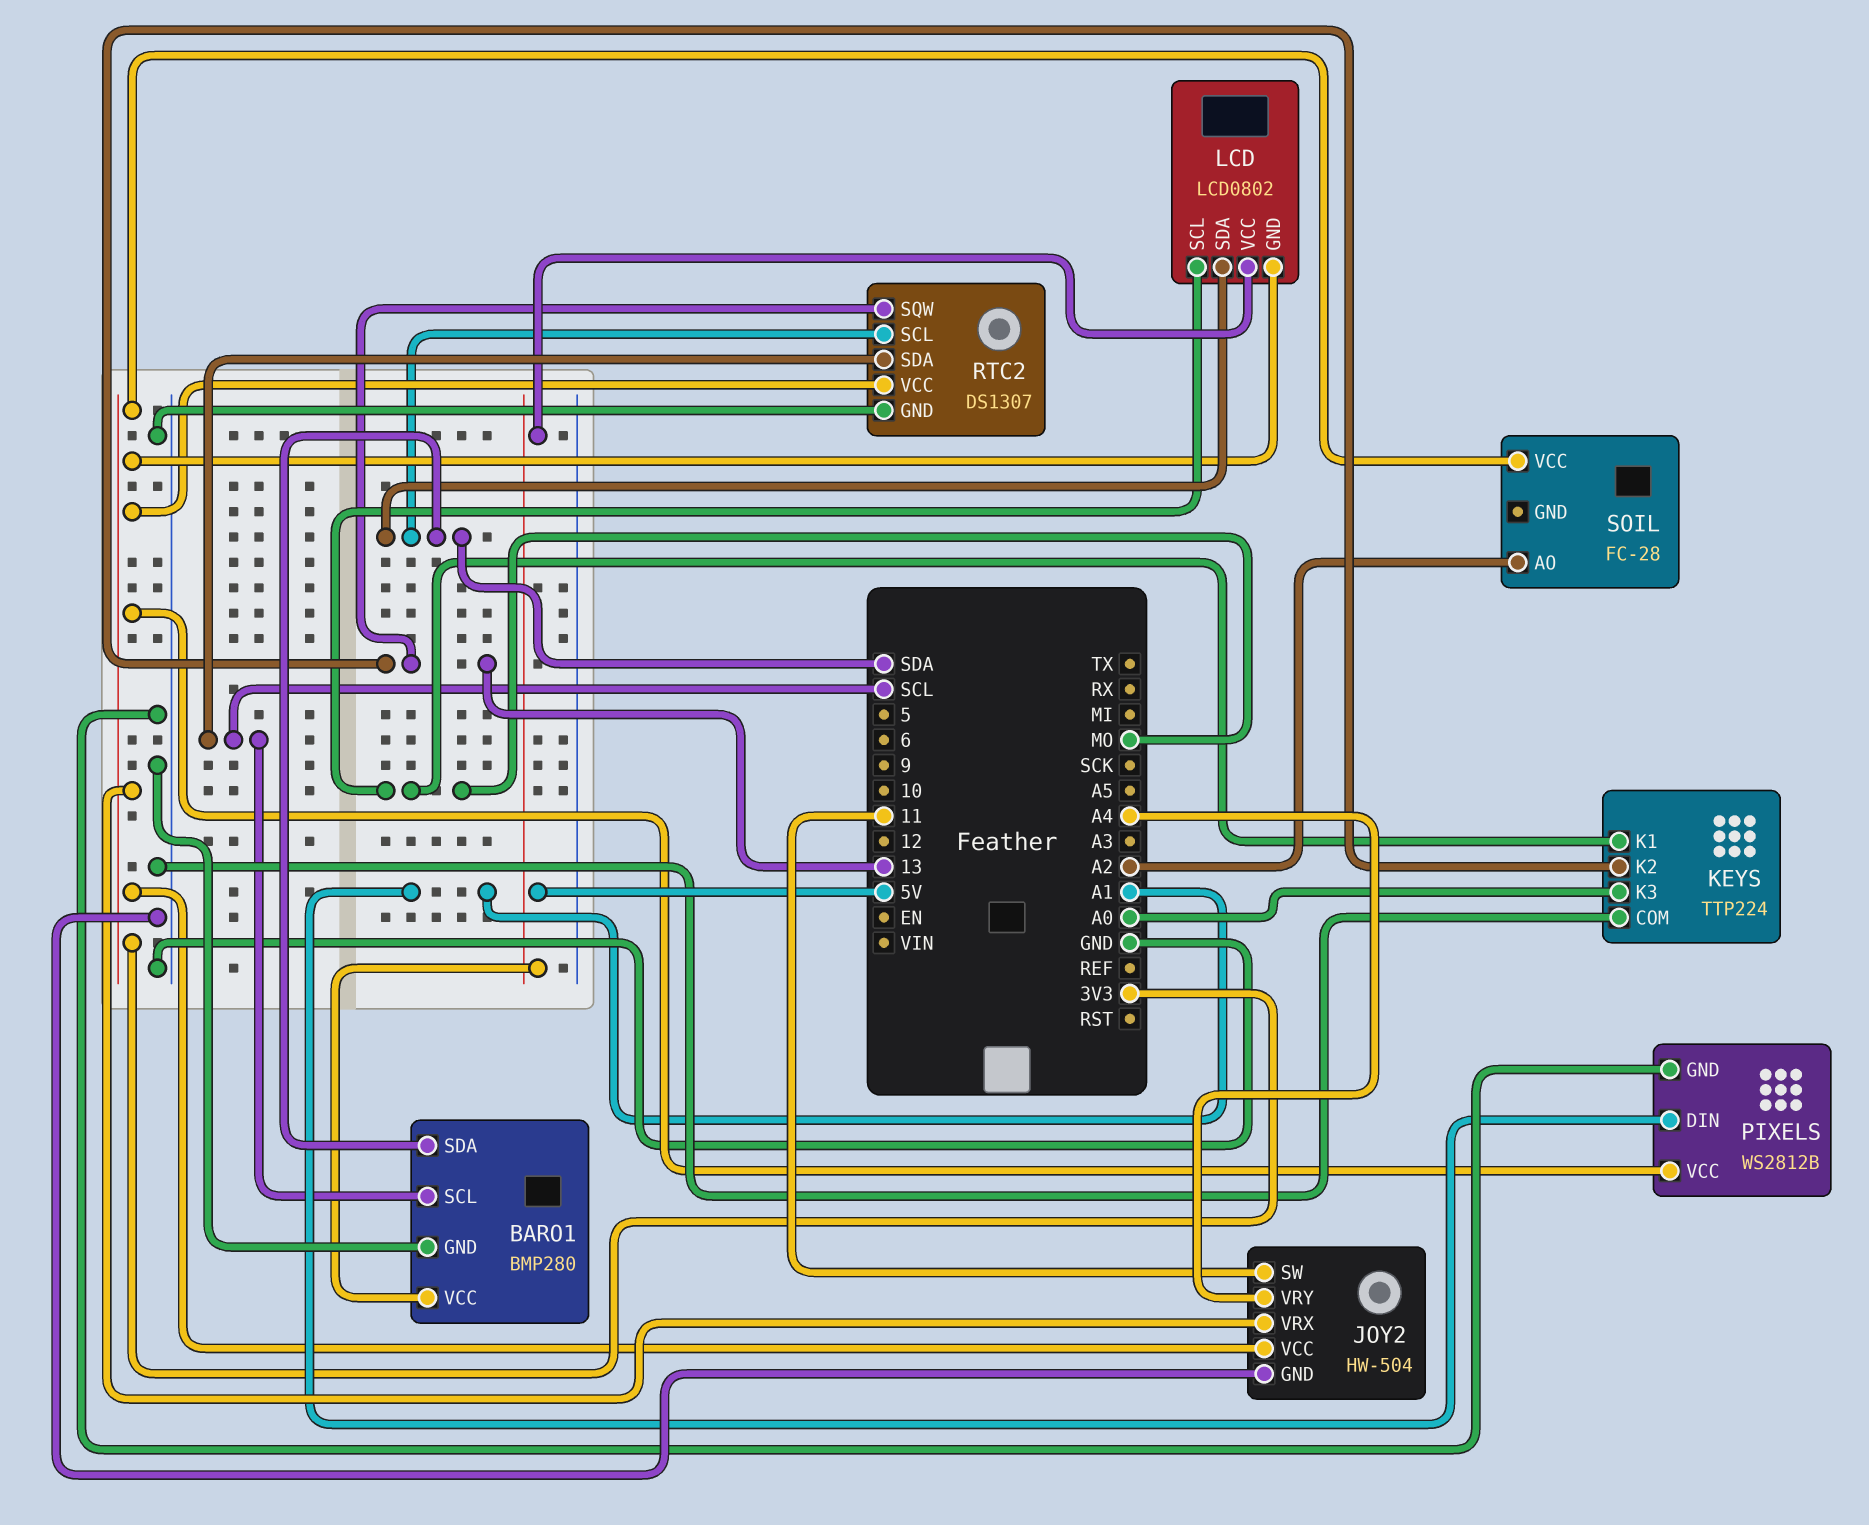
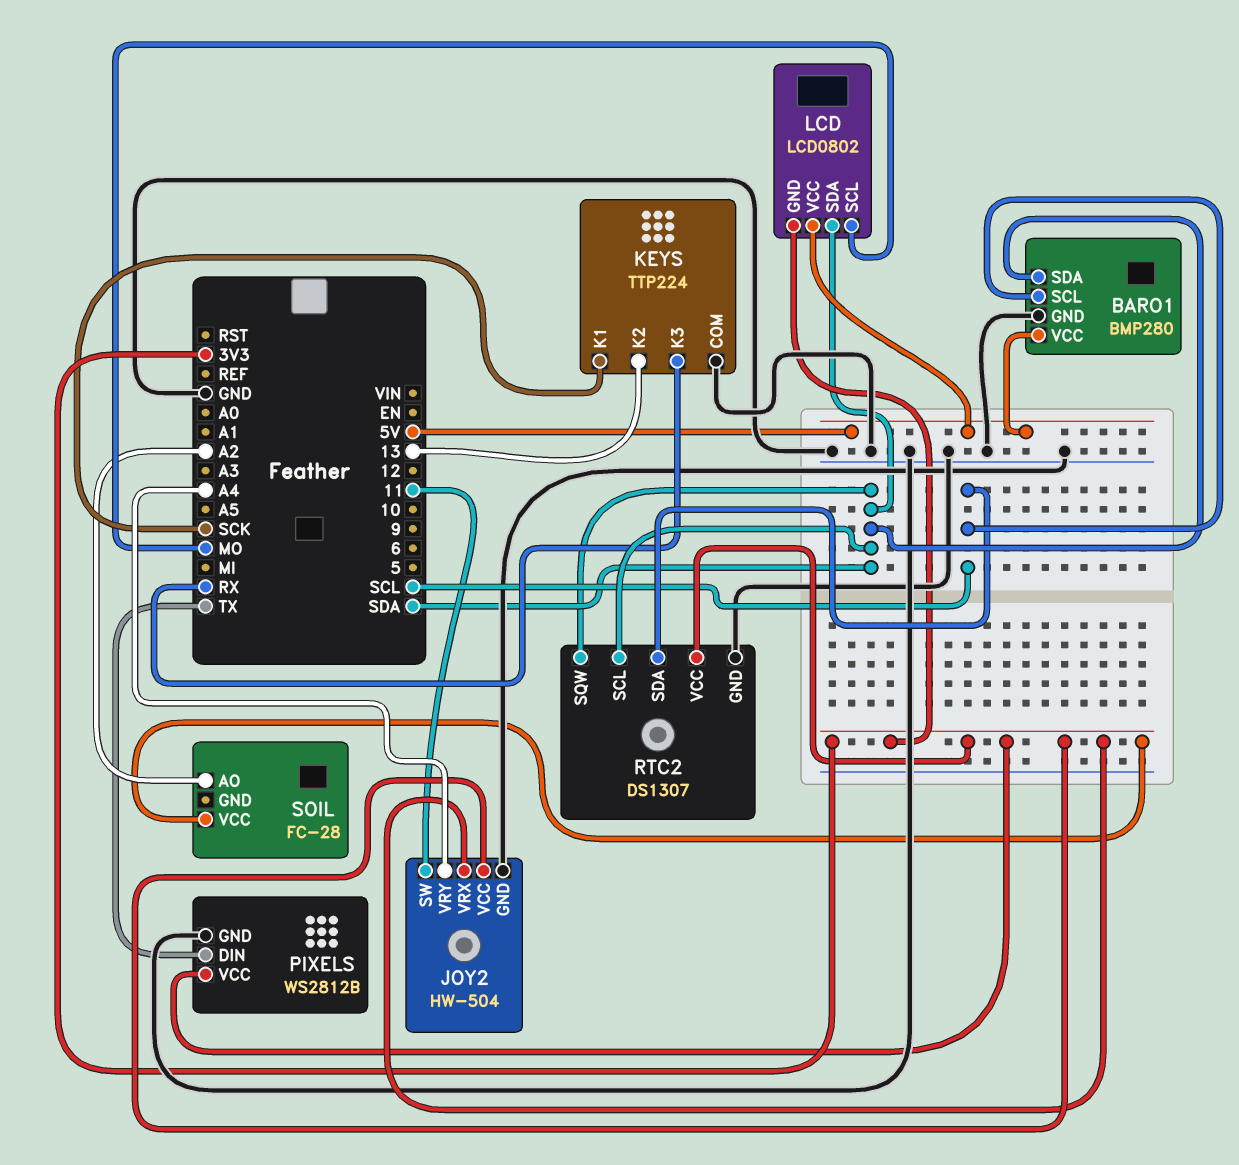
KEYS pin K1: MO -> SCK
KEYS pin K3: A0 -> RX
PIXELS pin DIN: A1 -> TX
RTC2 pin SQW: 13 -> SDA

